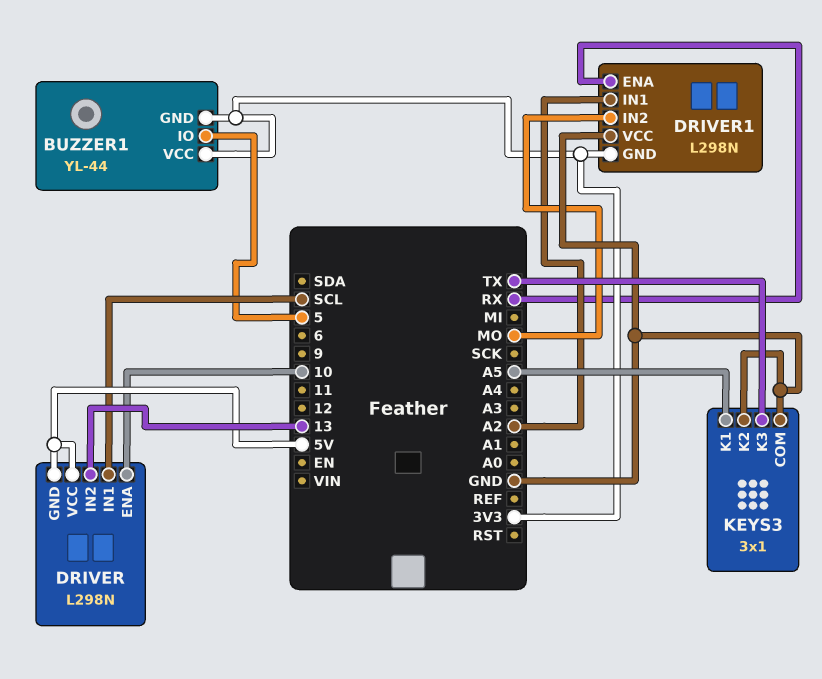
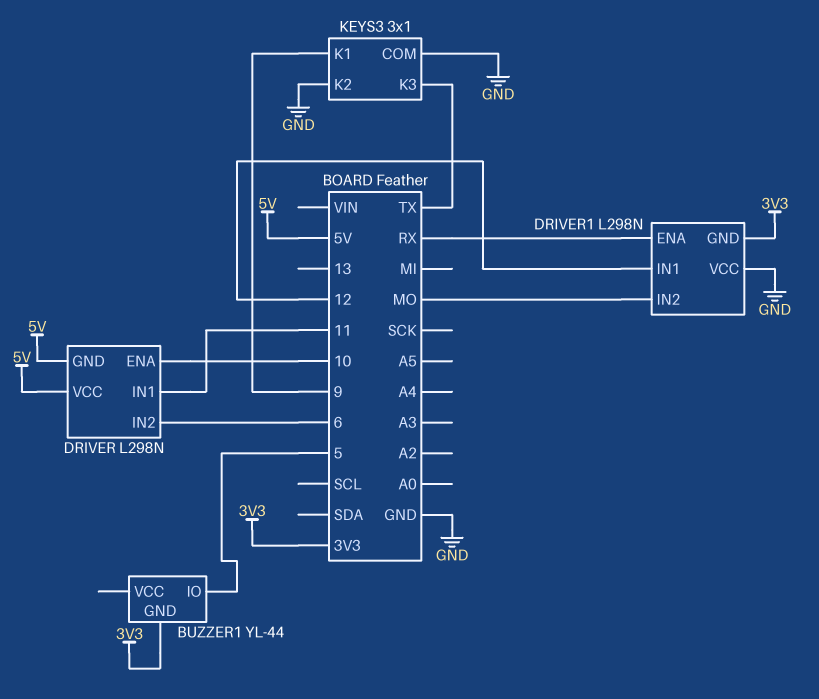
BUZZER1 pin VCC: 3V3 -> none
DRIVER pin IN1: SCL -> 11
DRIVER pin IN2: 13 -> 6
DRIVER1 pin IN1: A2 -> 12
KEYS3 pin K1: A5 -> 9

